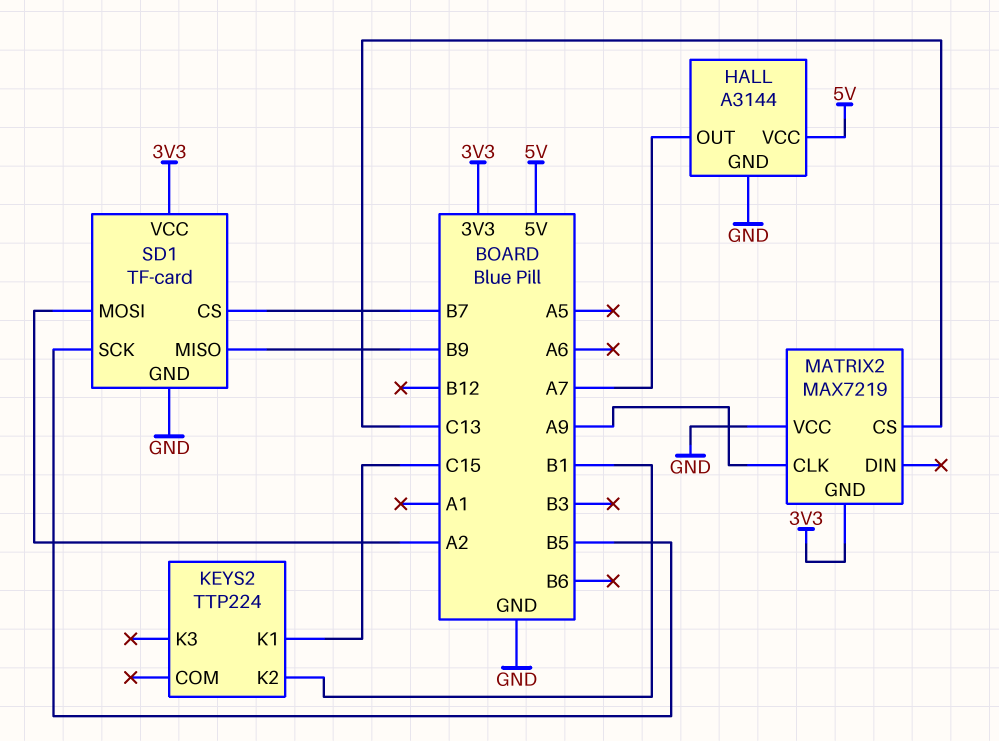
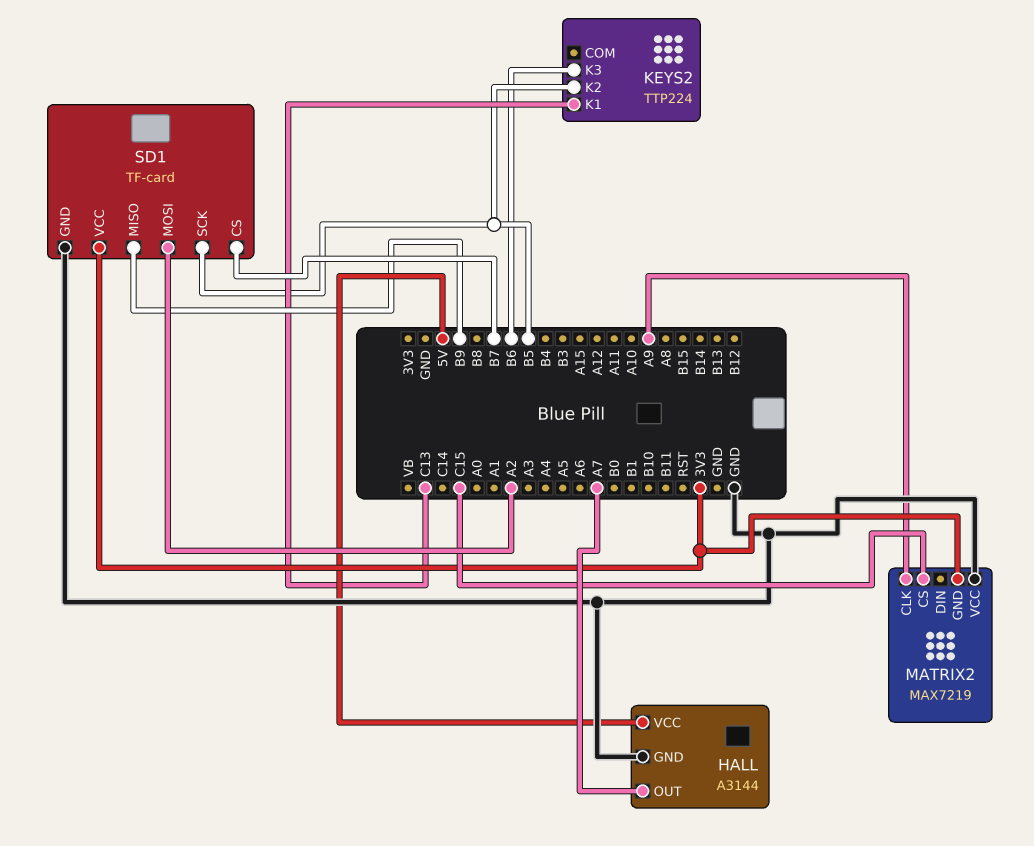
KEYS2 pin K1: C15 -> C13
KEYS2 pin K2: B1 -> B5
KEYS2 pin K3: none -> B6
MATRIX2 pin CS: C13 -> C15

